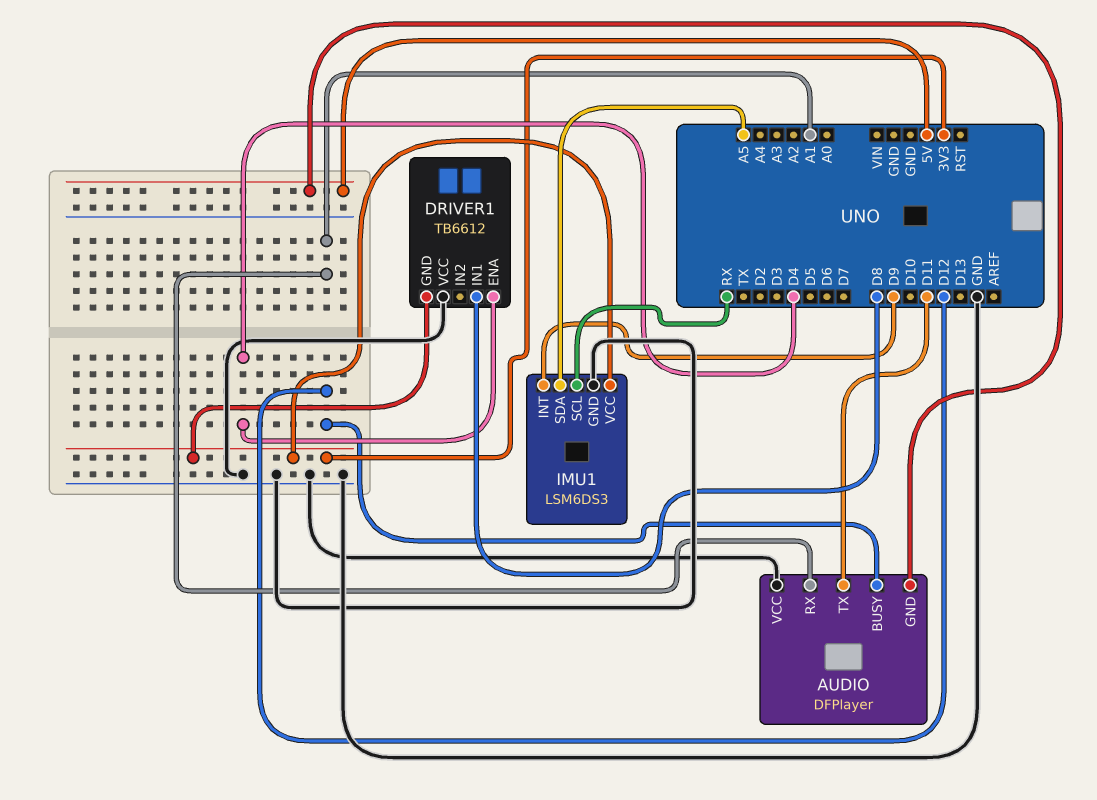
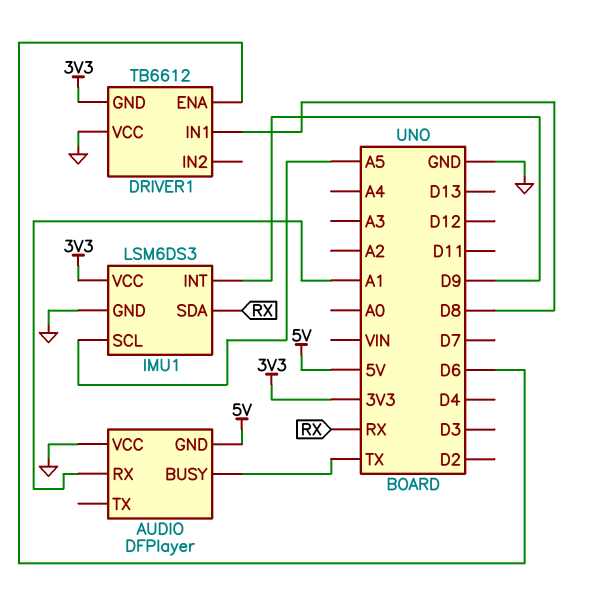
AUDIO pin BUSY: D12 -> TX
AUDIO pin TX: D11 -> none
DRIVER1 pin ENA: D4 -> D6
IMU1 pin SCL: RX -> A5
IMU1 pin SDA: A5 -> RX

